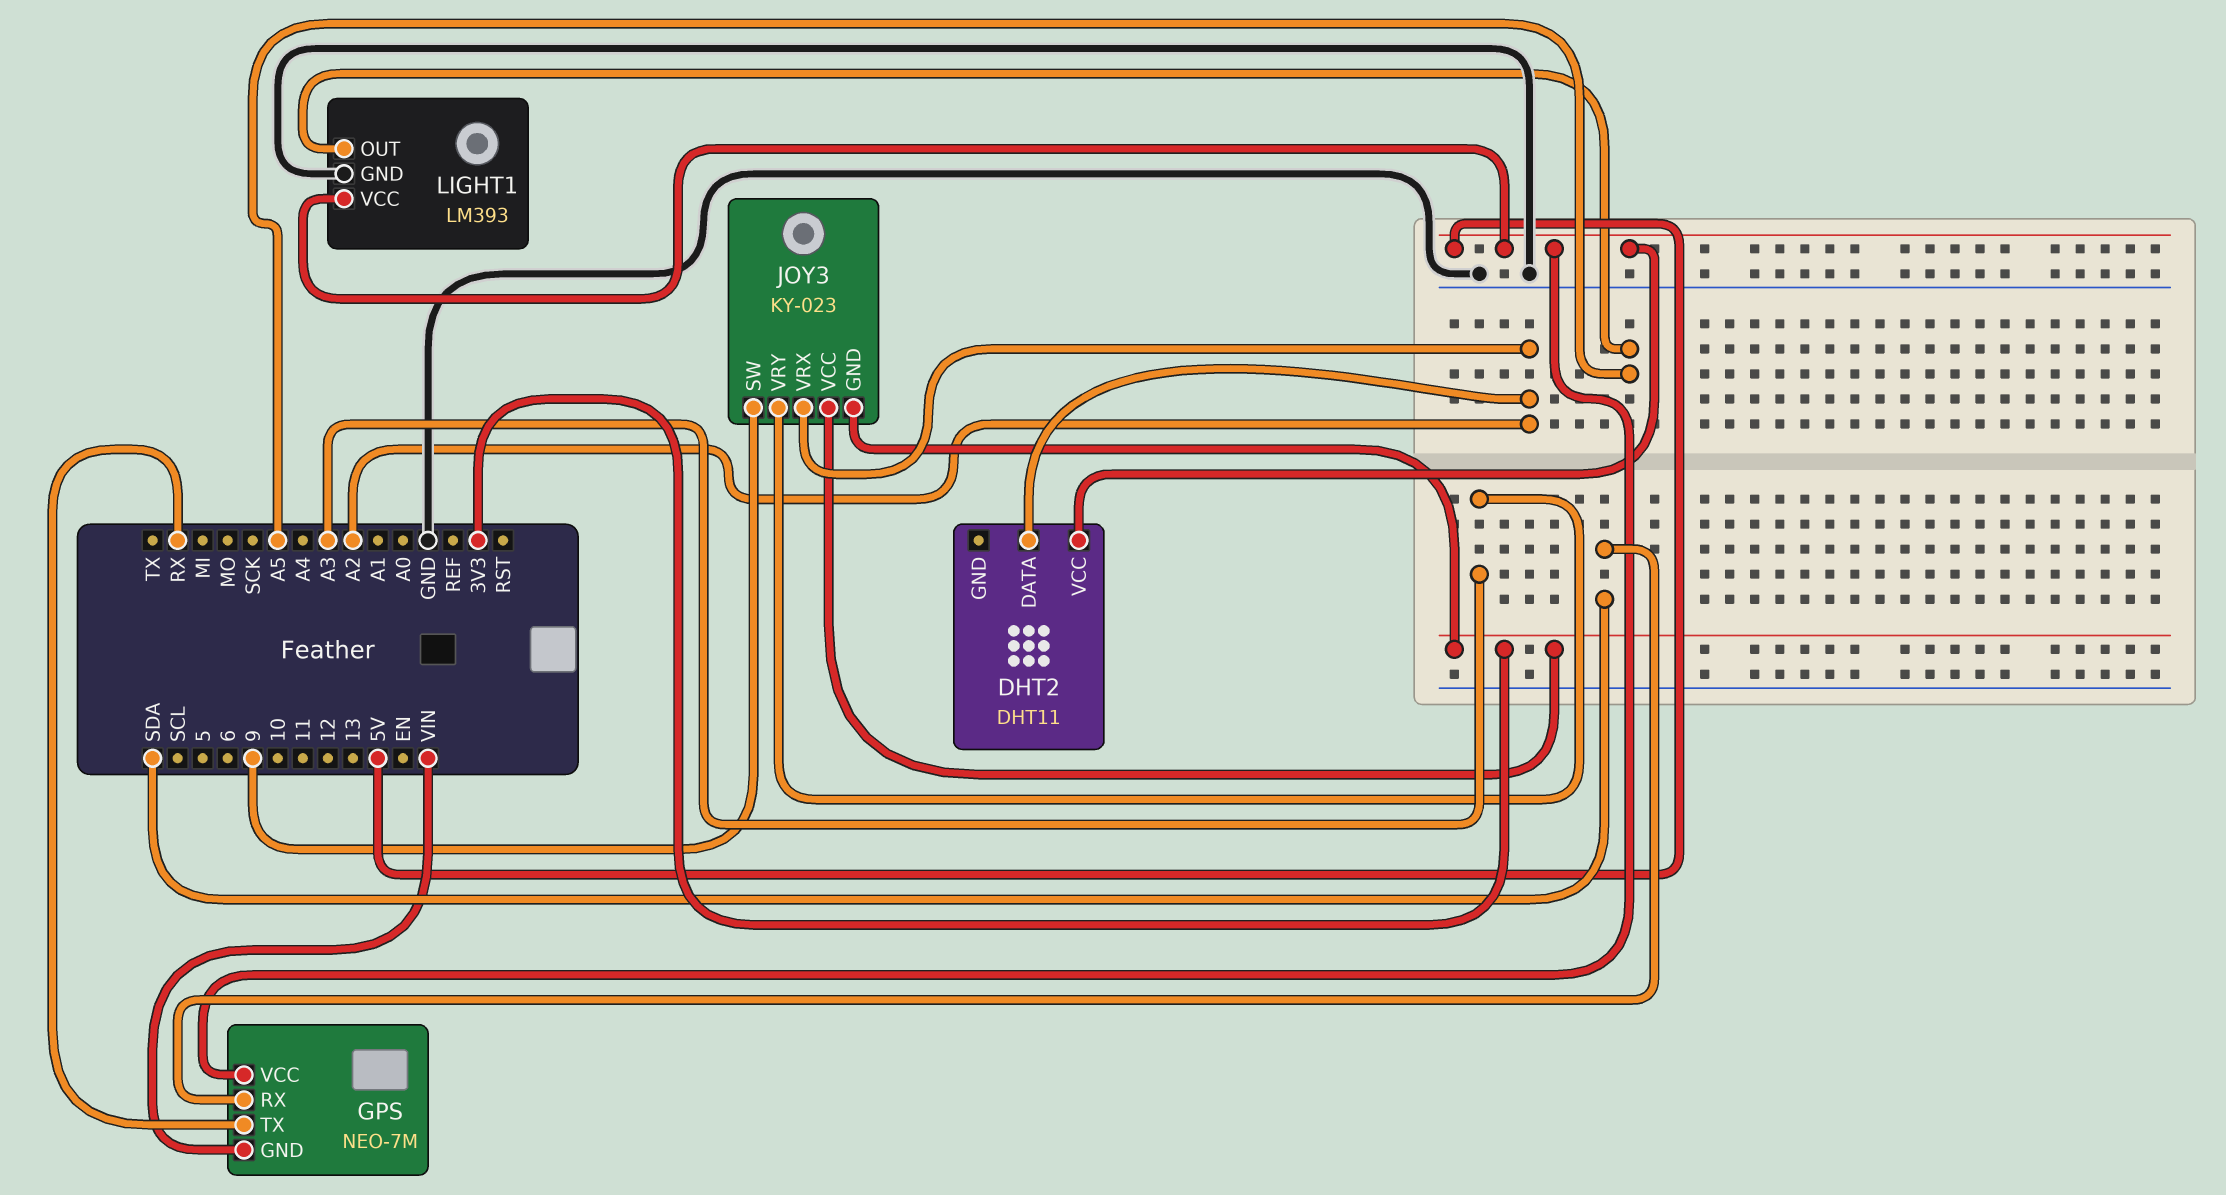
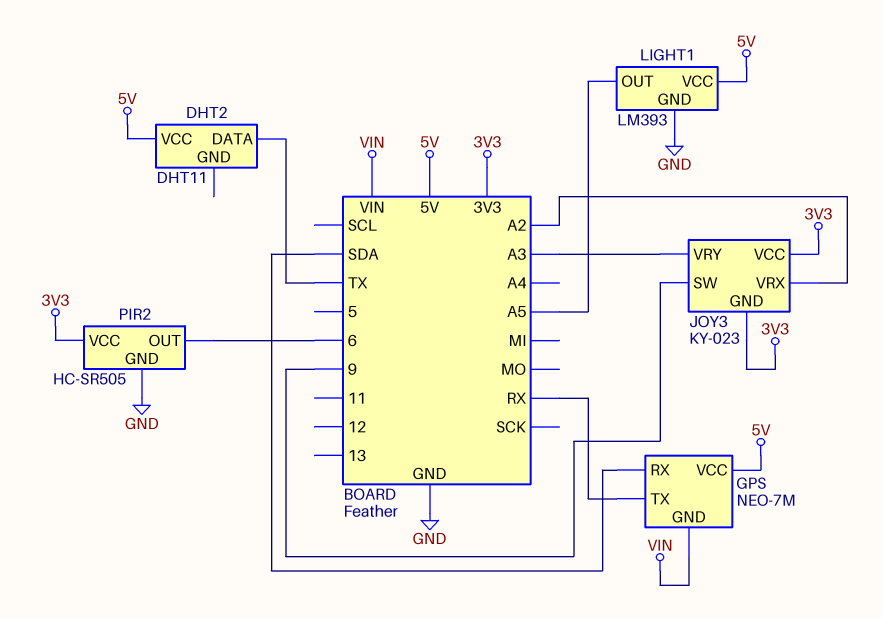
DHT2 pin DATA: A2 -> TX
PIR2: none -> HC-SR505
PIR2 pin GND: none -> GND
PIR2 pin OUT: none -> 6
PIR2 pin VCC: none -> 3V3

